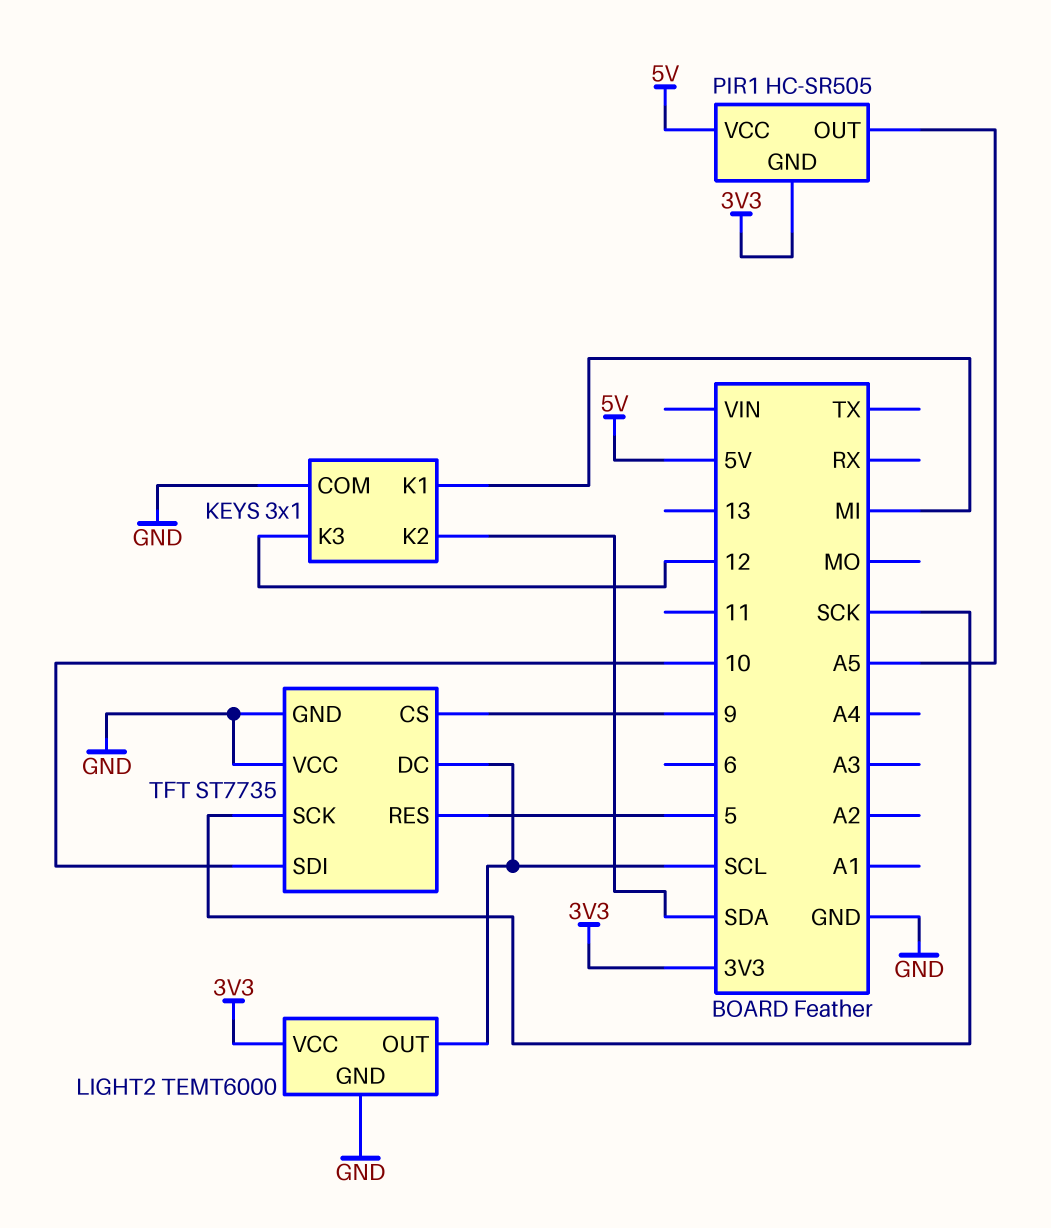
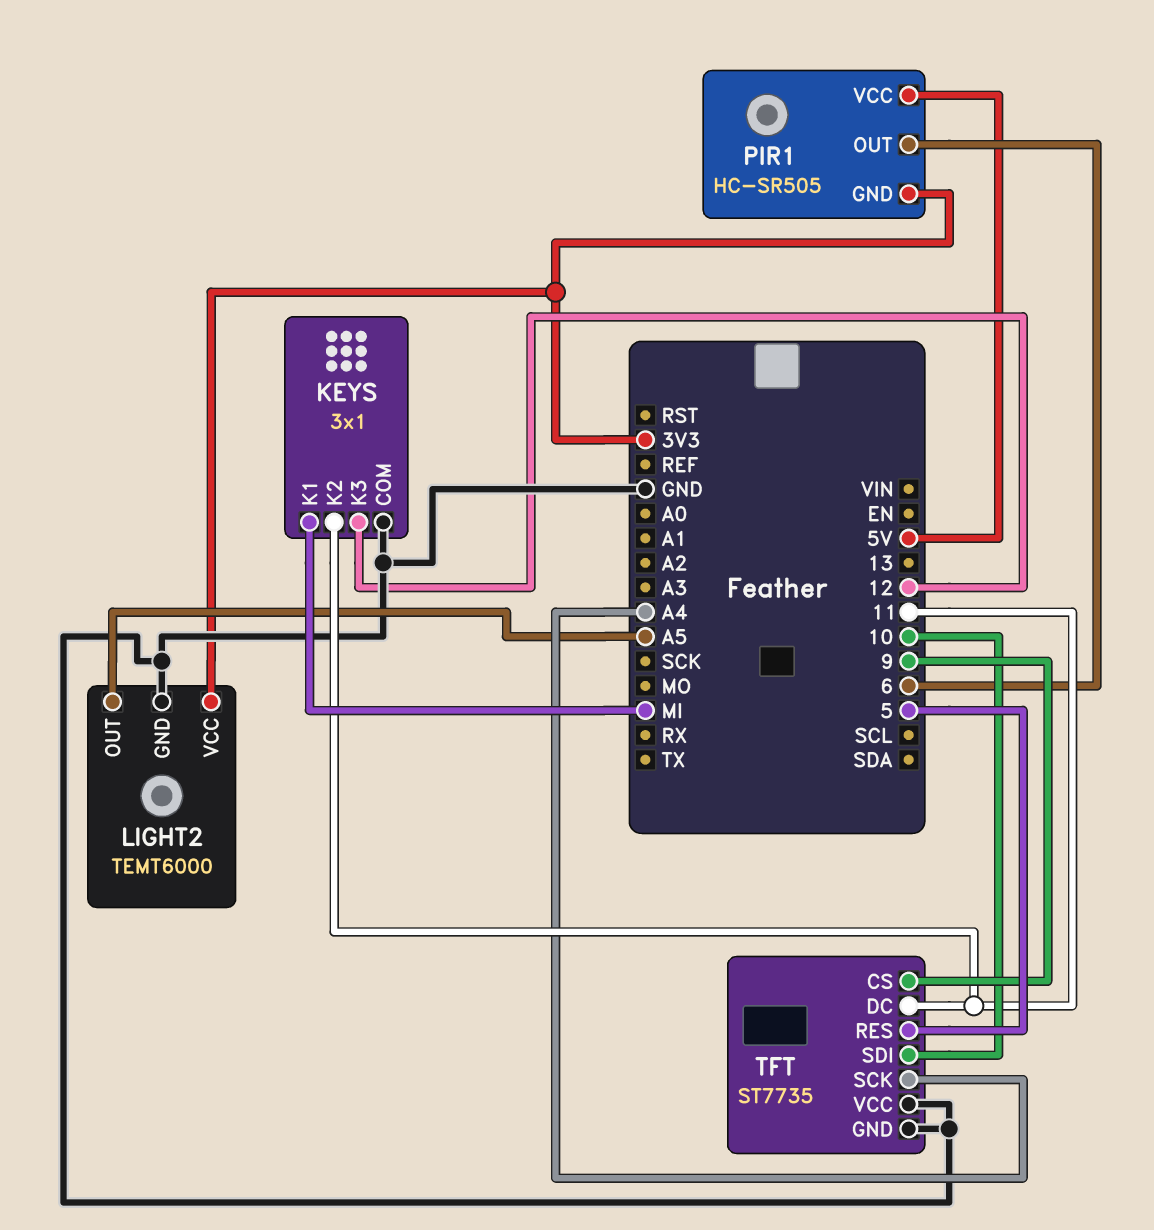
KEYS pin K2: SDA -> 11
LIGHT2 pin OUT: SCL -> A5
PIR1 pin OUT: A5 -> 6
TFT pin DC: SCL -> 11
TFT pin SCK: SCK -> A4

